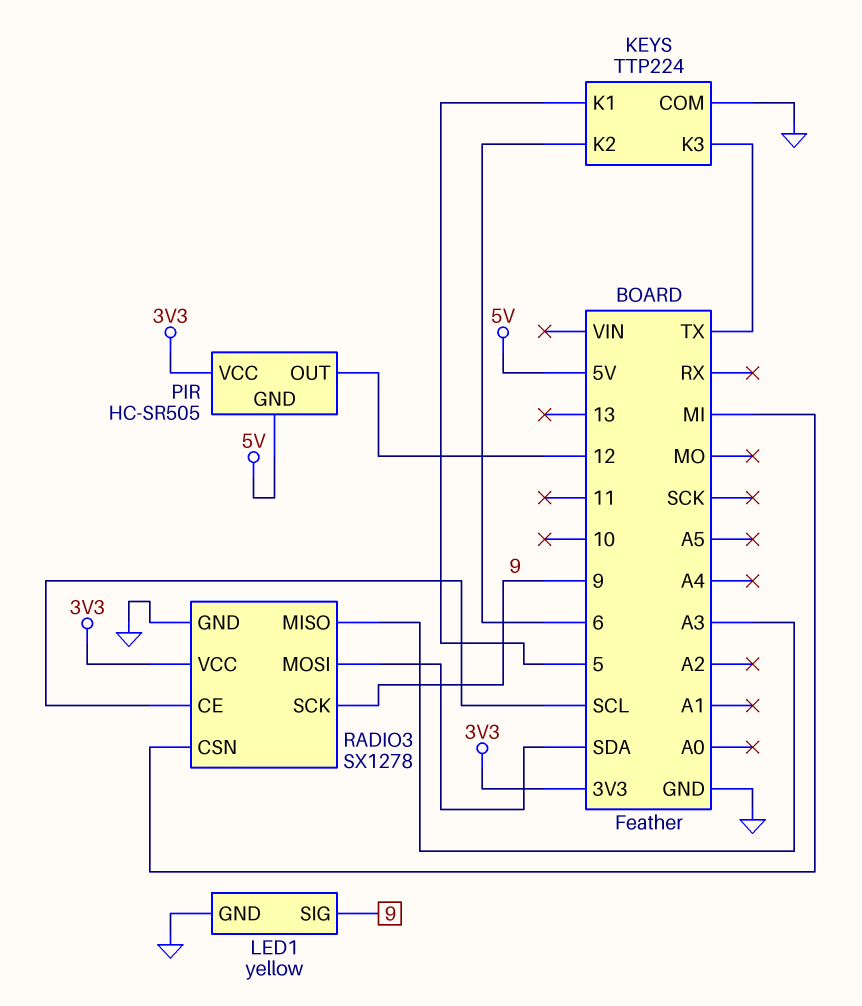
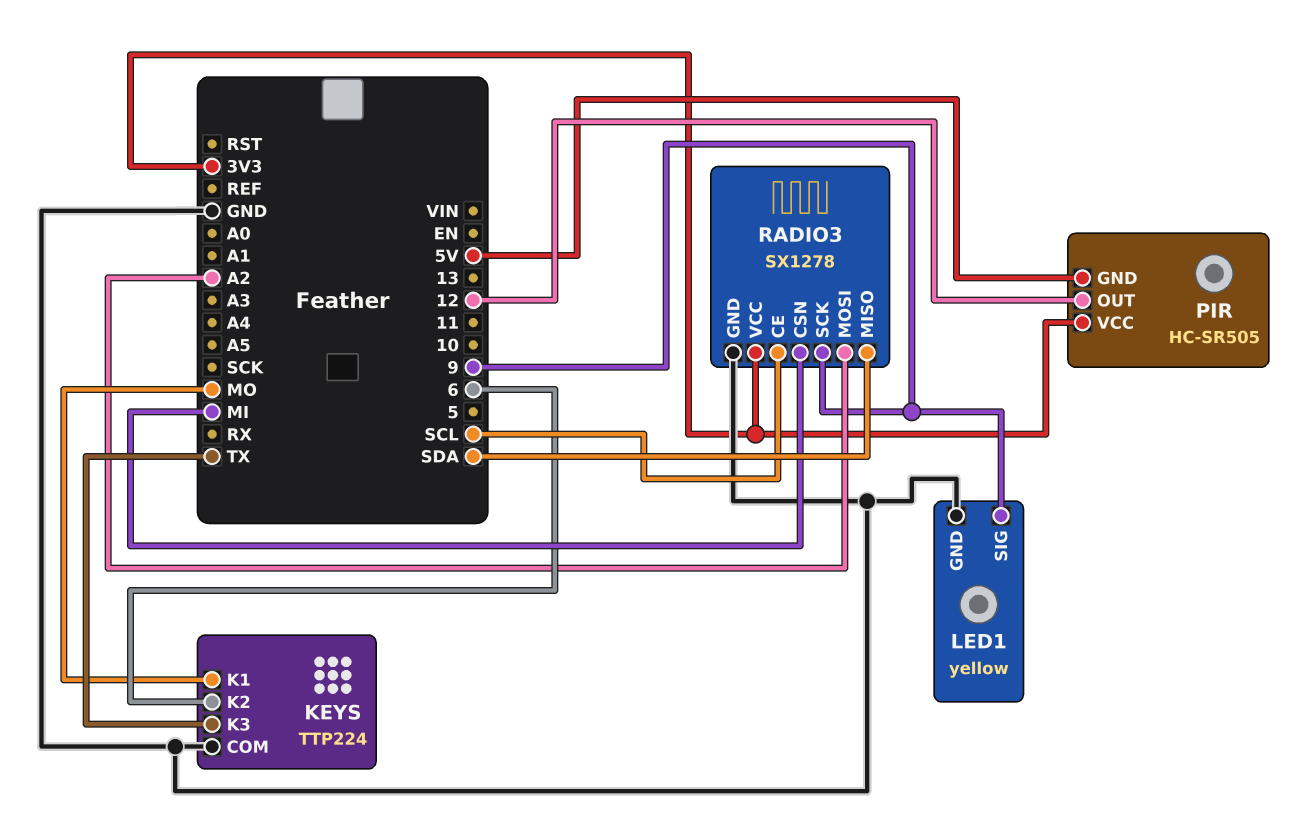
KEYS pin K1: 5 -> MO
RADIO3 pin MISO: A3 -> SDA
RADIO3 pin MOSI: SDA -> A2

